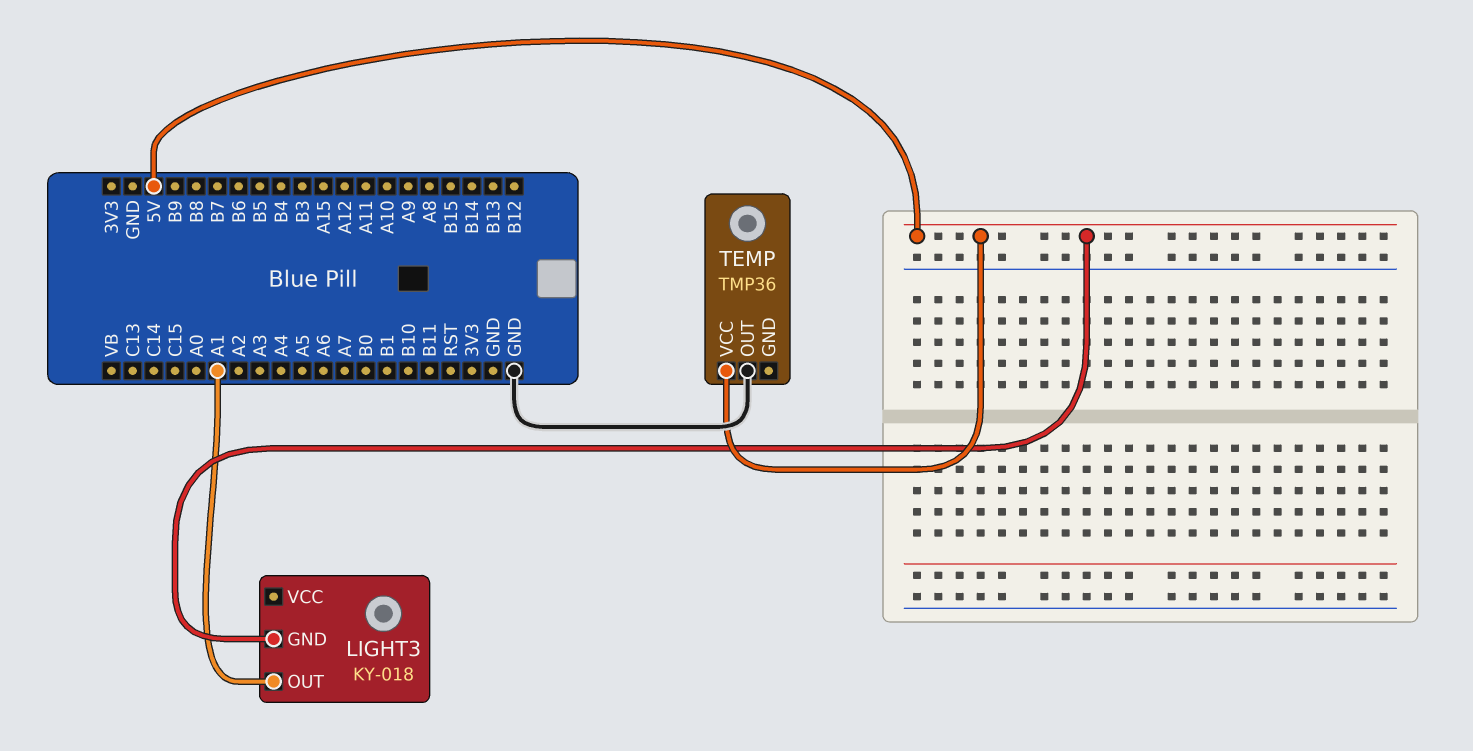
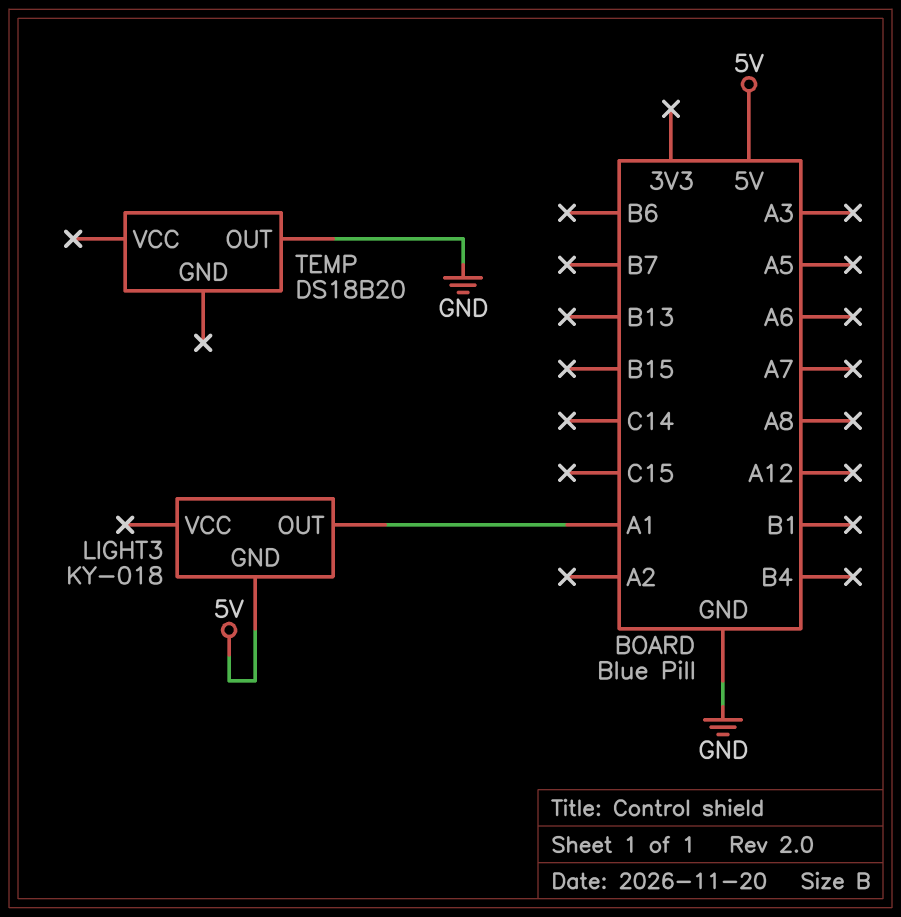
TEMP: TMP36 -> DS18B20
TEMP pin VCC: 5V -> none

